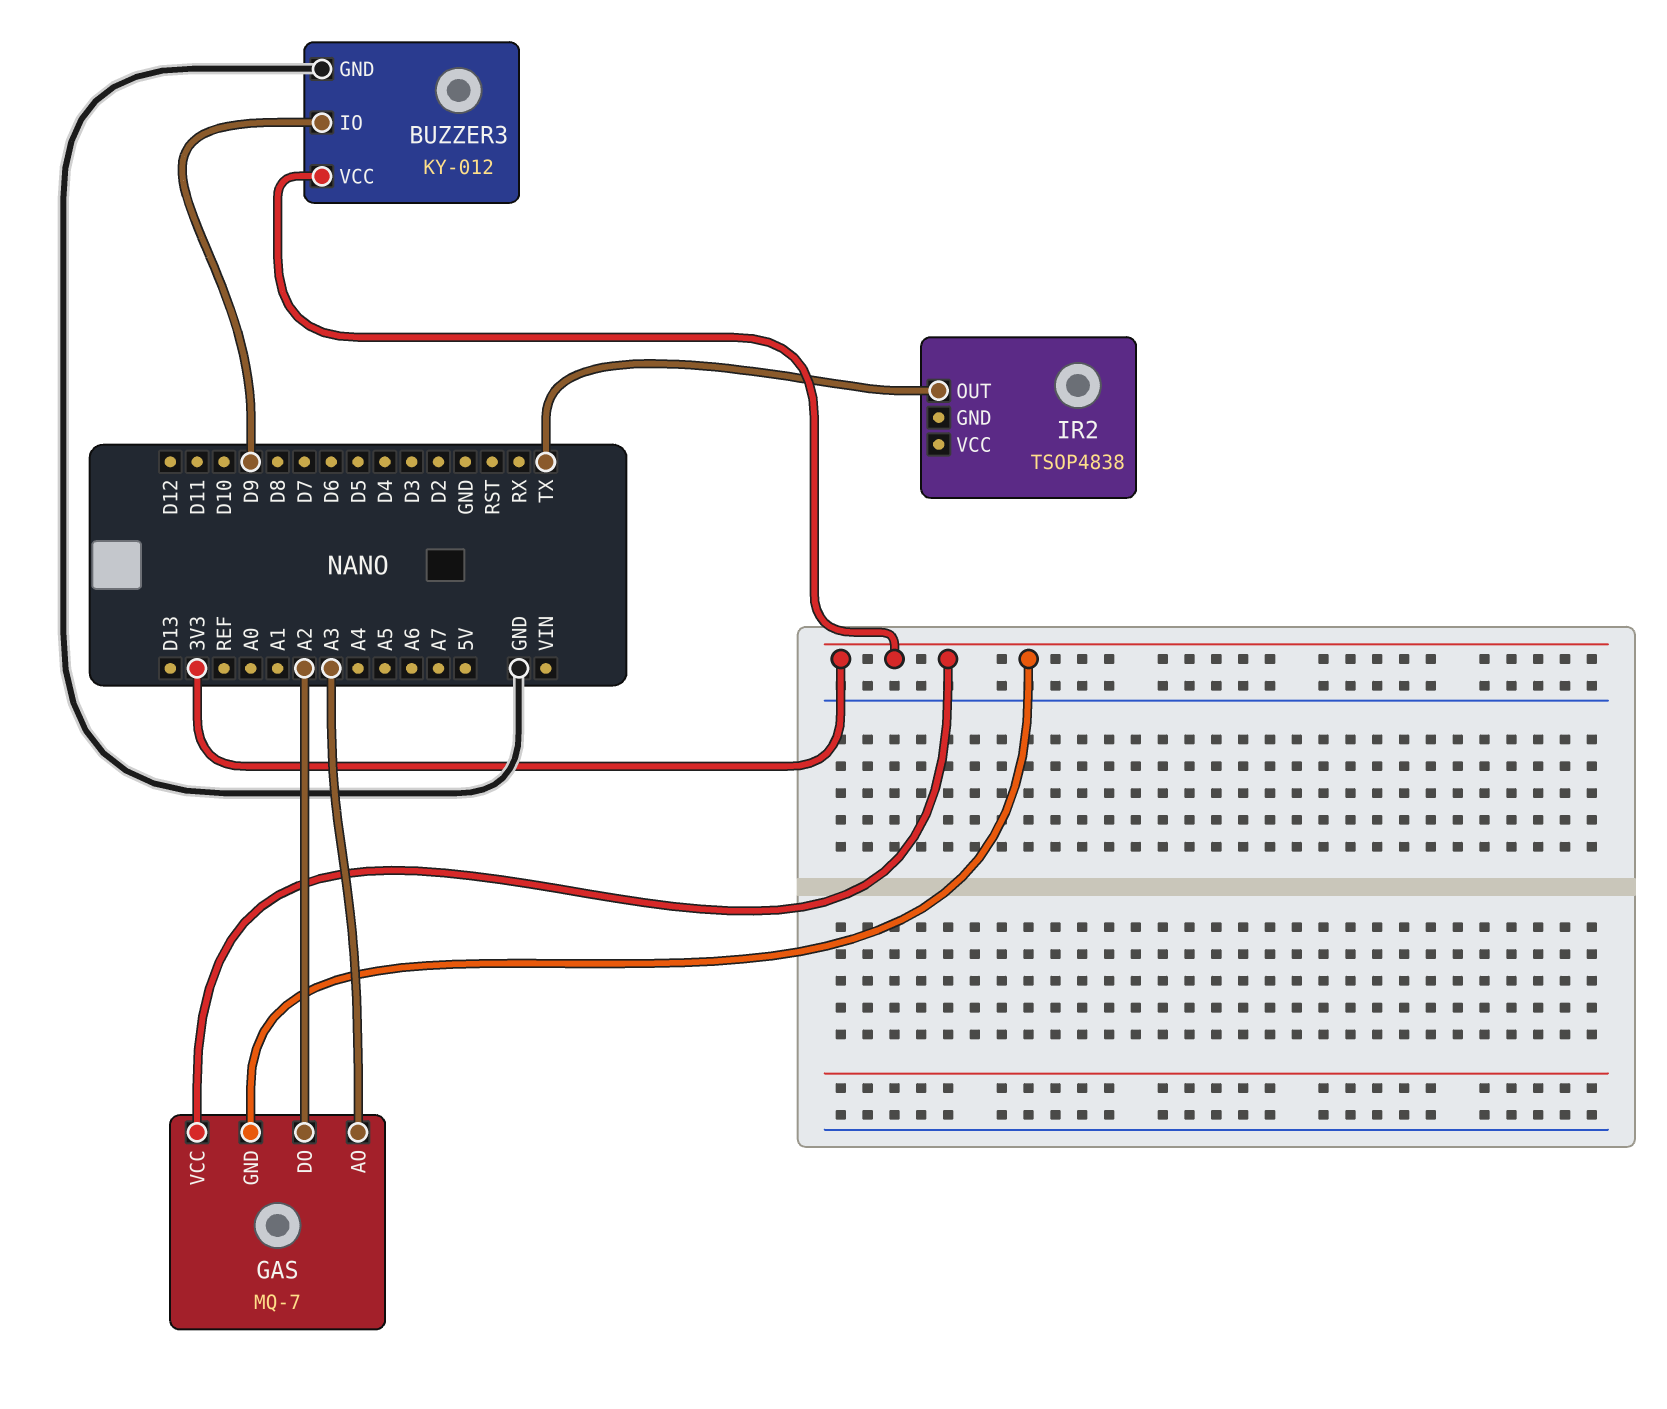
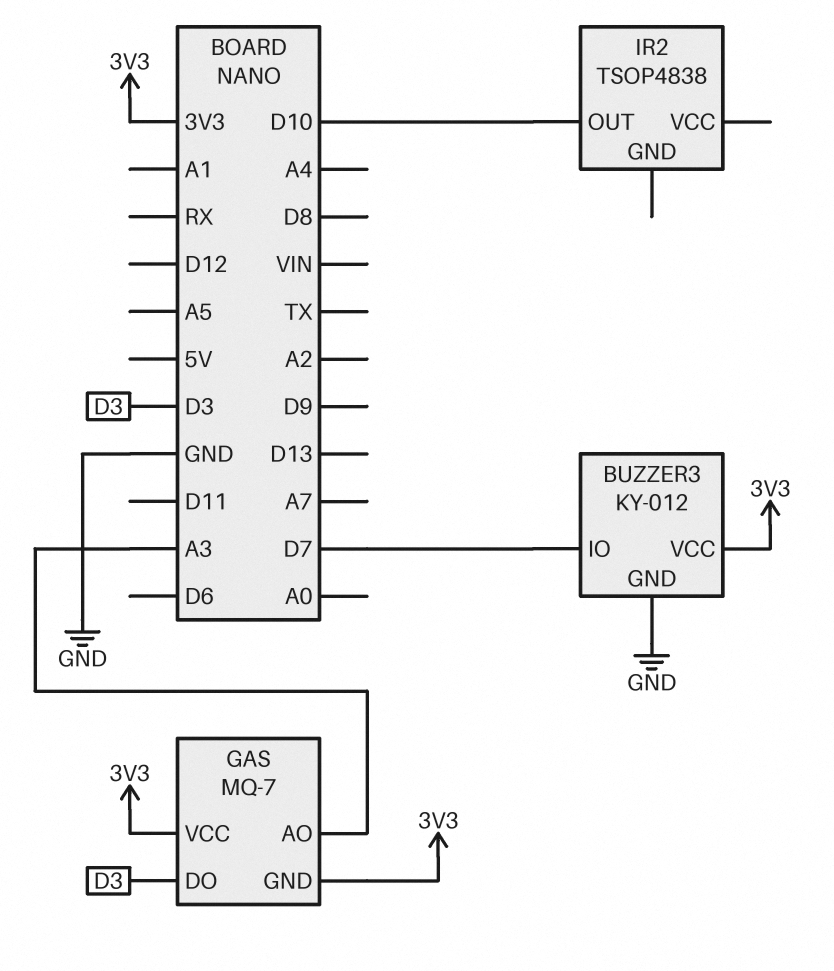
BUZZER3 pin IO: D9 -> D7
GAS pin DO: A2 -> D3
IR2 pin OUT: TX -> D10

